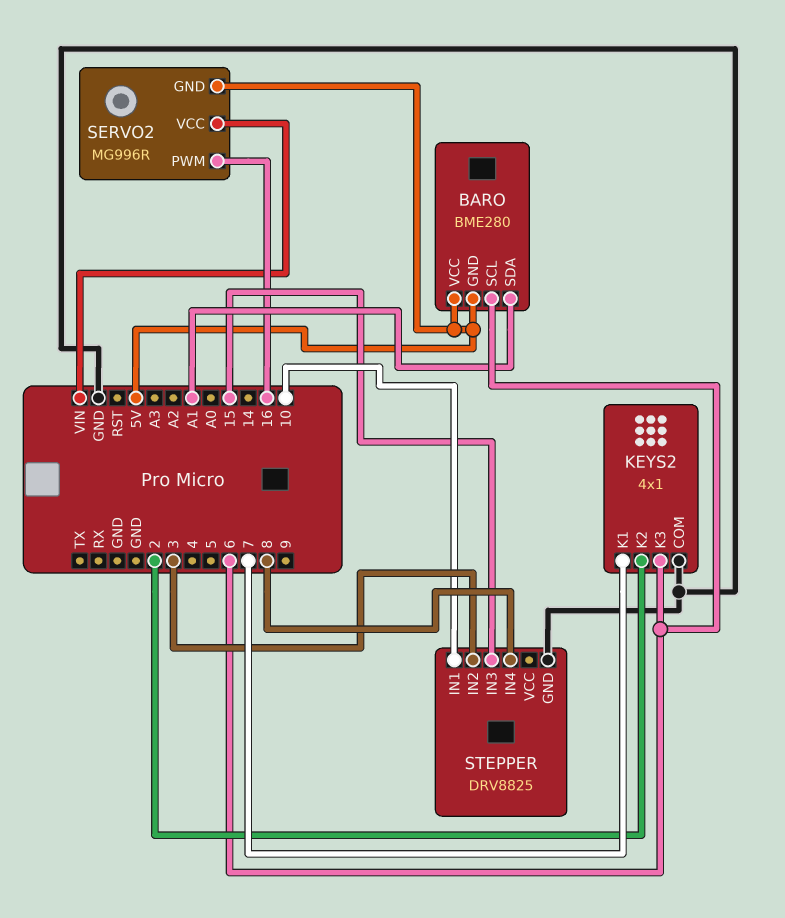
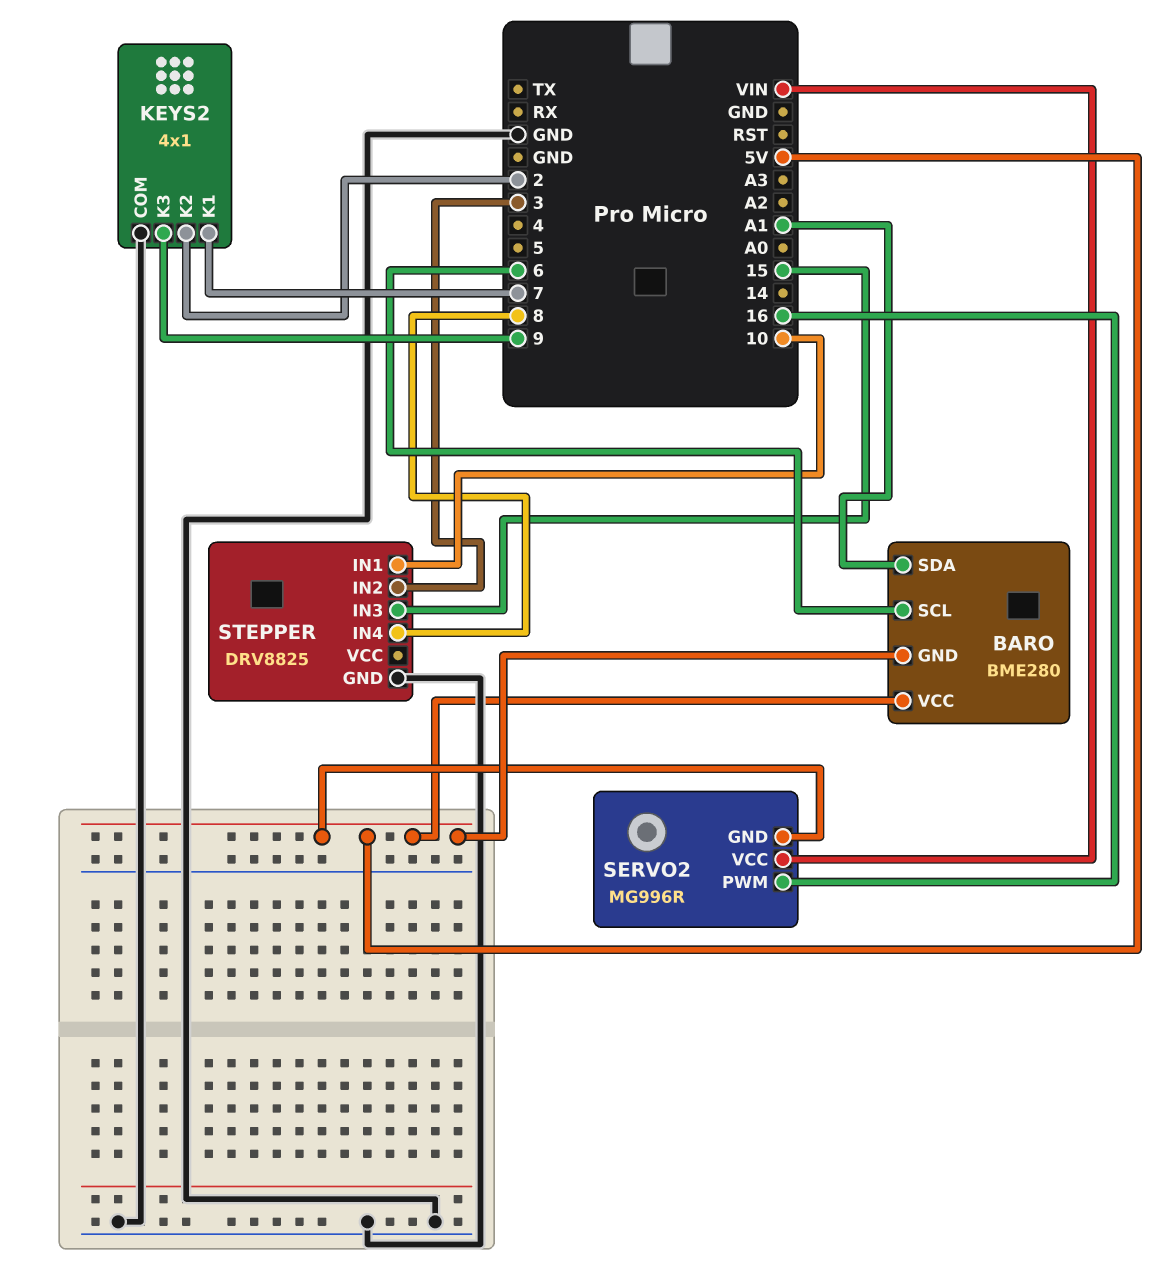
KEYS2 pin K3: 6 -> 9

